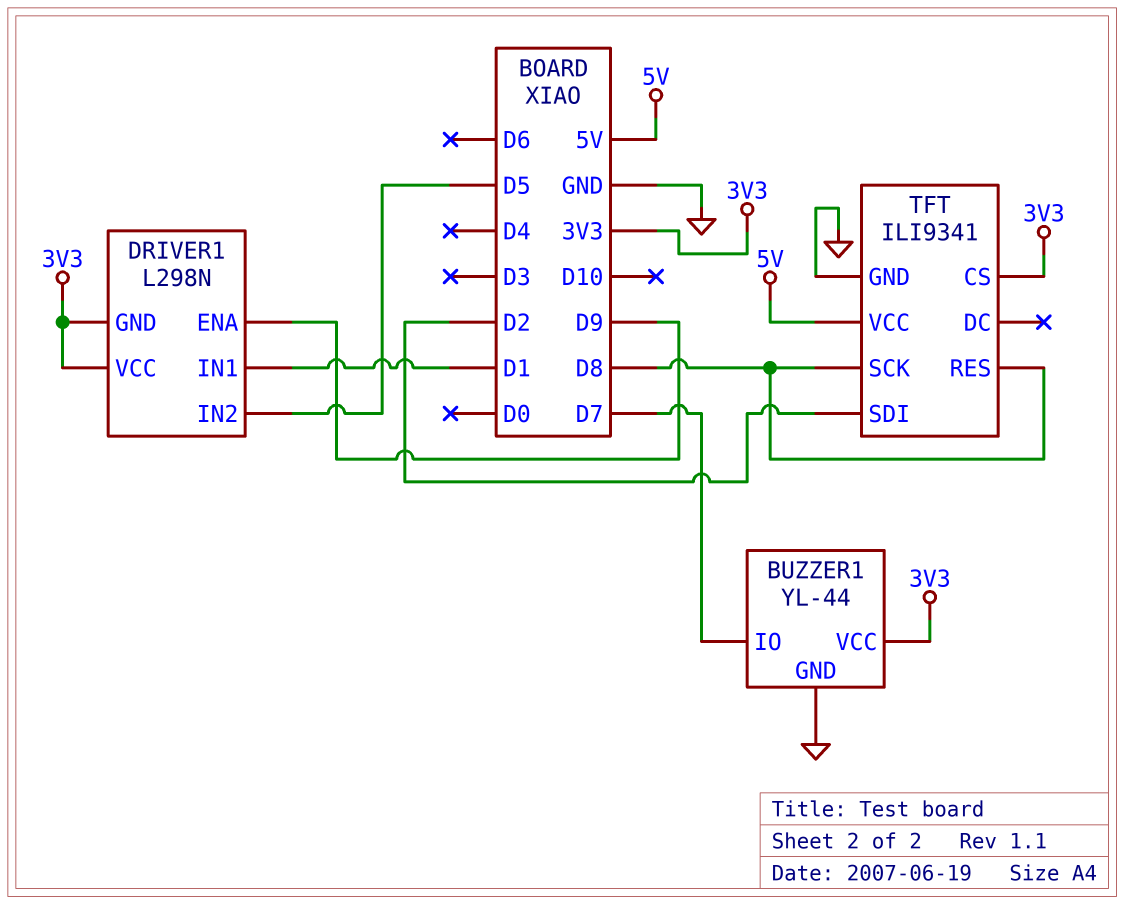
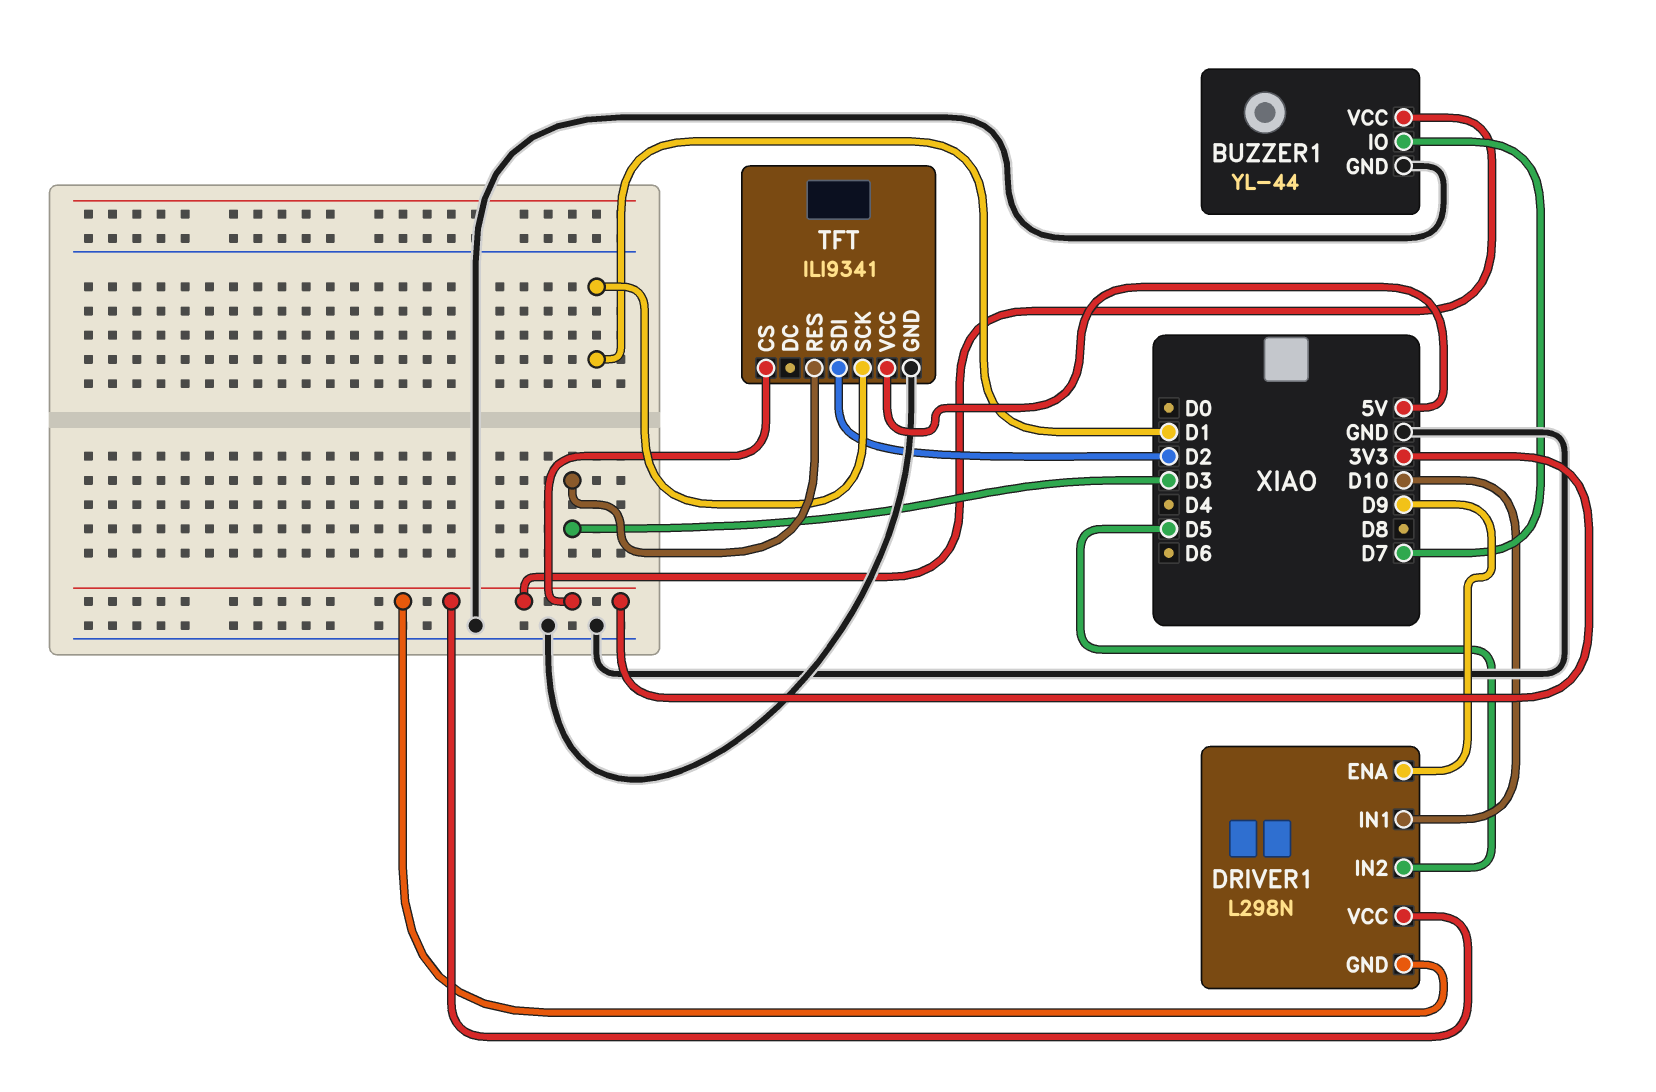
DRIVER1 pin IN1: D1 -> D10
TFT pin RES: D8 -> D3
TFT pin SCK: D8 -> D1

